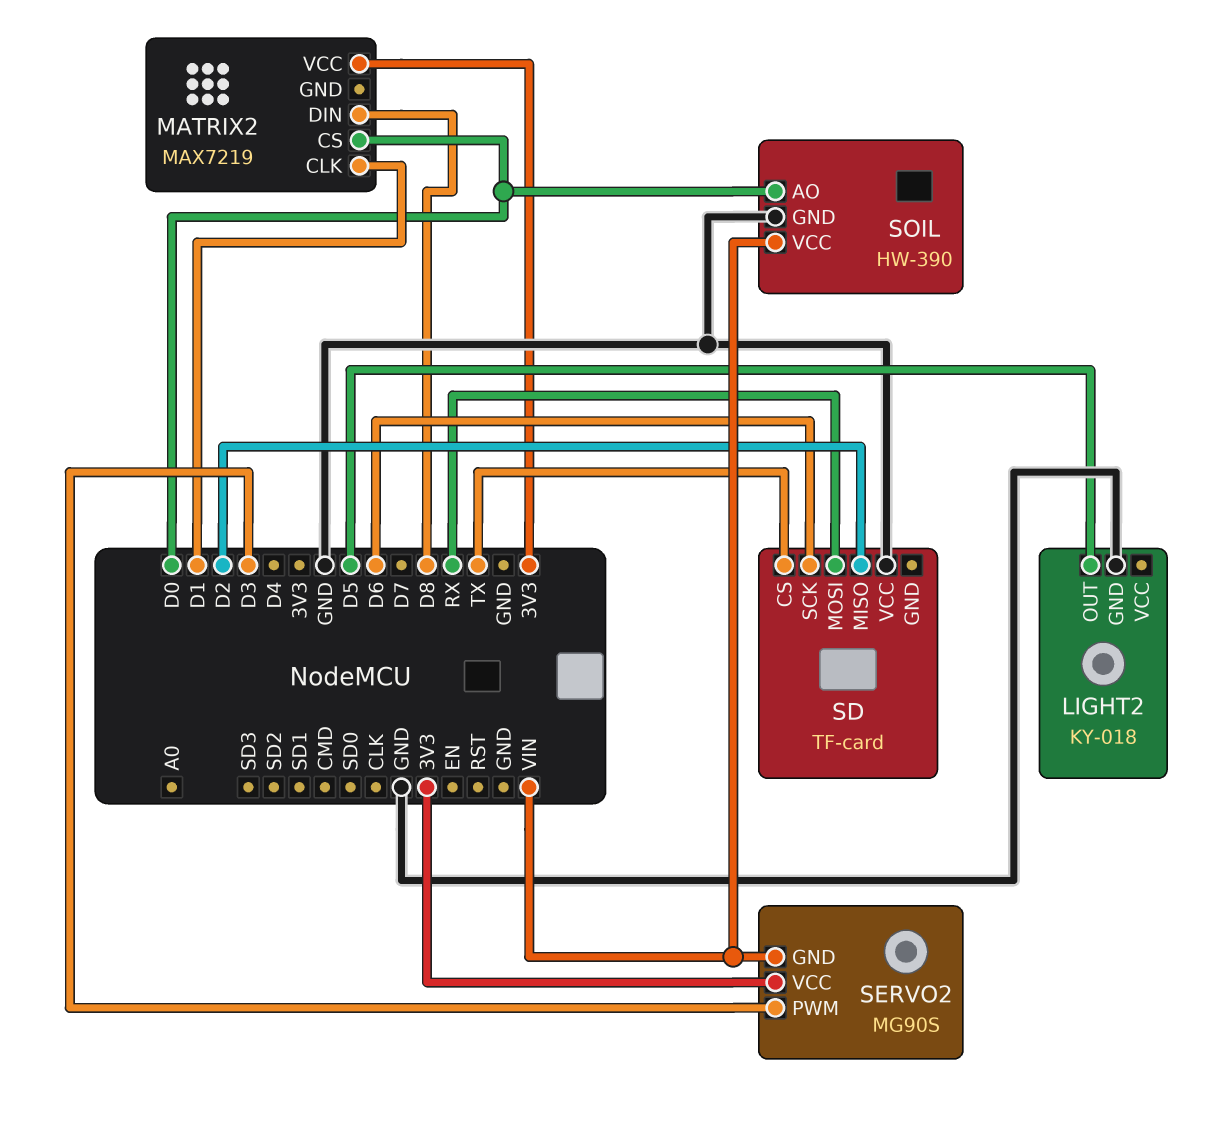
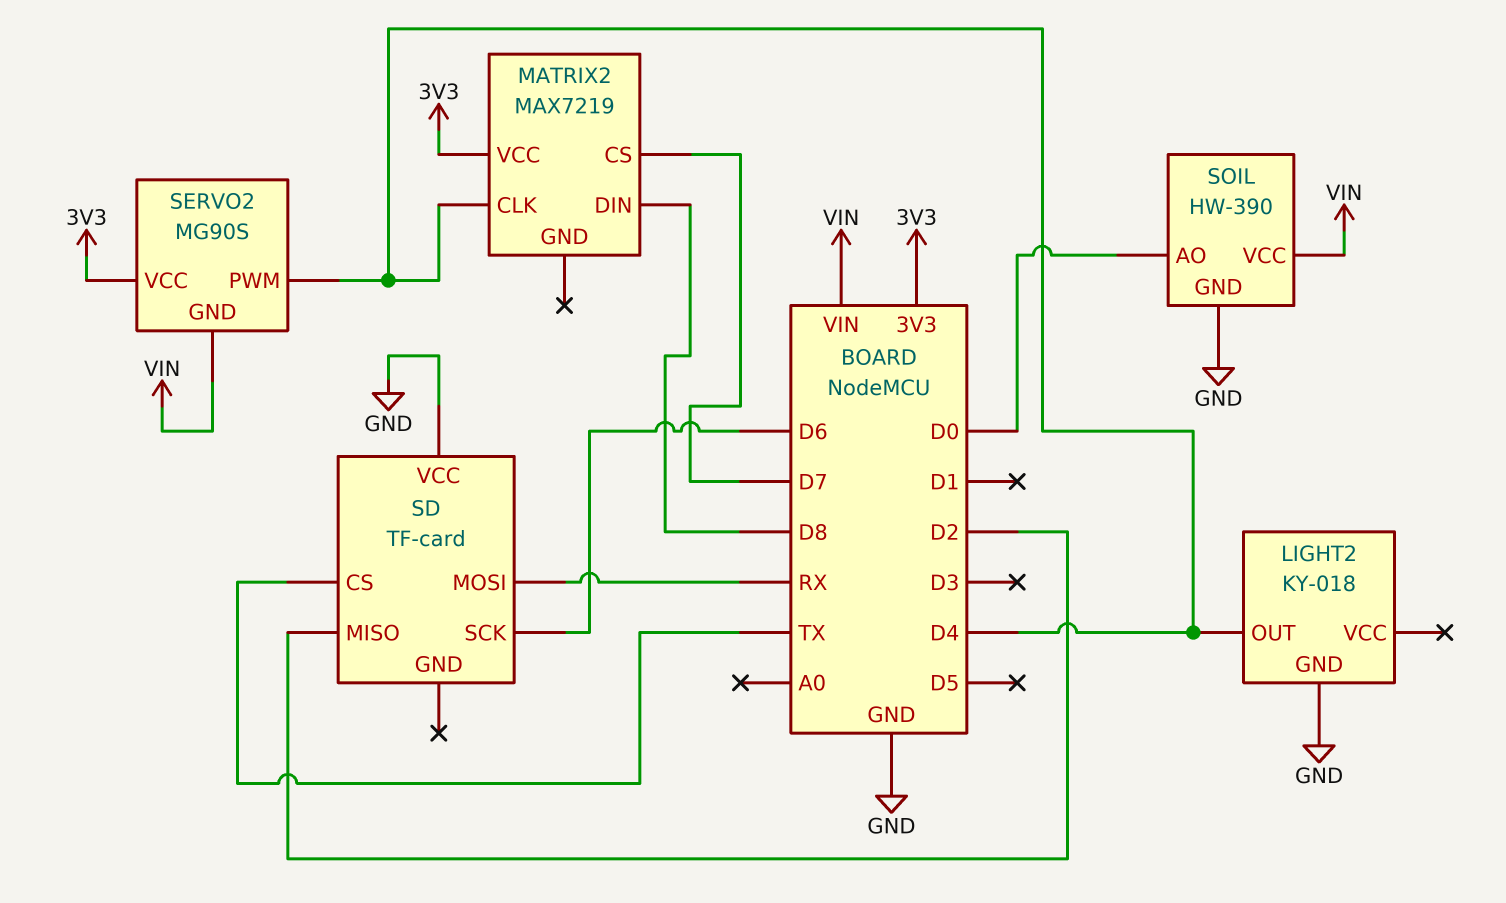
LIGHT2 pin OUT: D5 -> D4
MATRIX2 pin CLK: D1 -> D4
MATRIX2 pin CS: D0 -> D7
SERVO2 pin PWM: D3 -> D4

